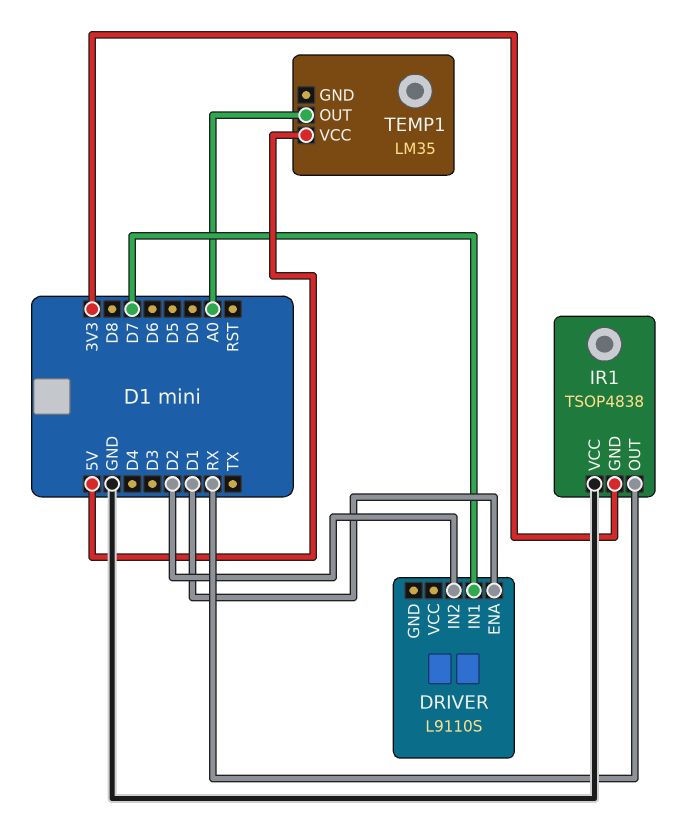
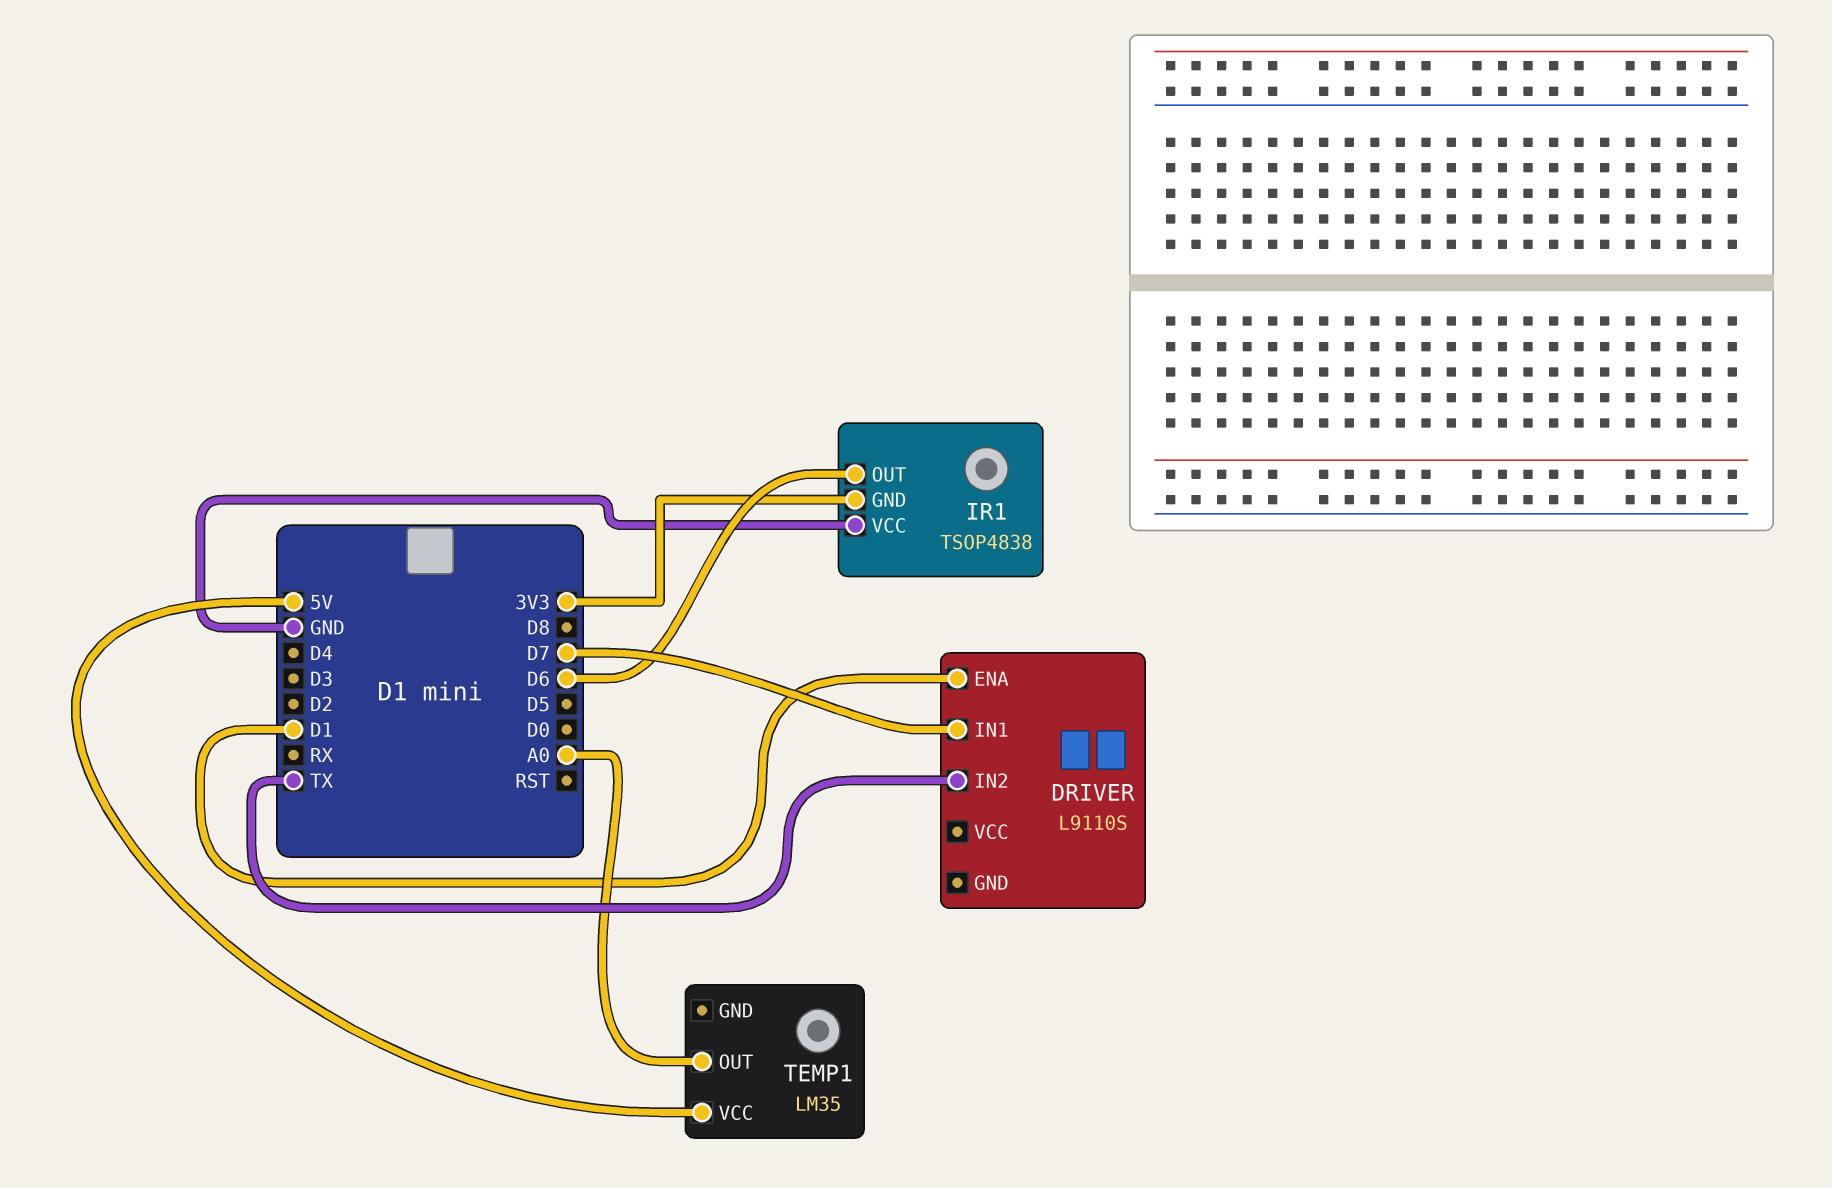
DRIVER pin IN2: D2 -> TX
IR1 pin OUT: RX -> D6

